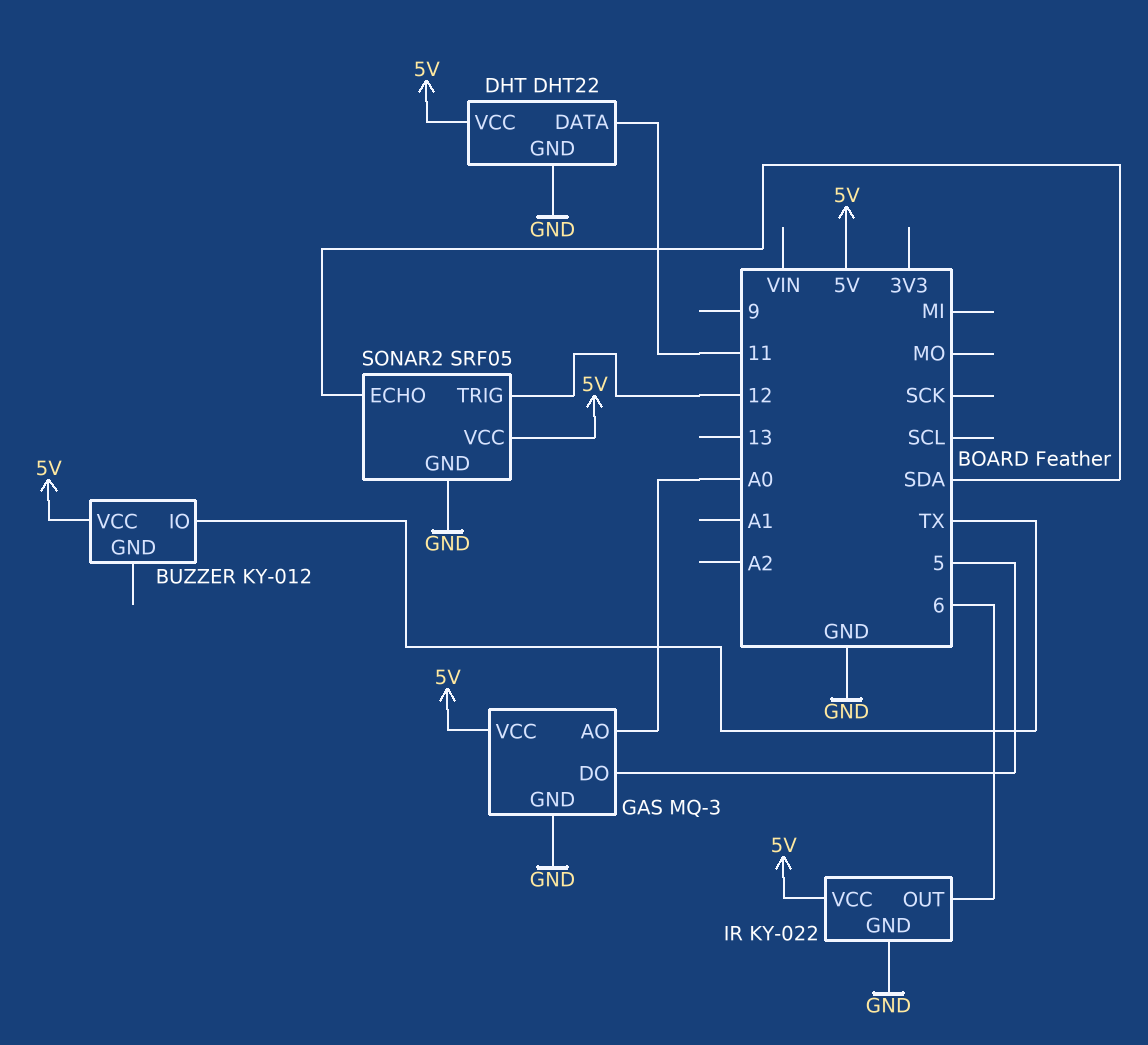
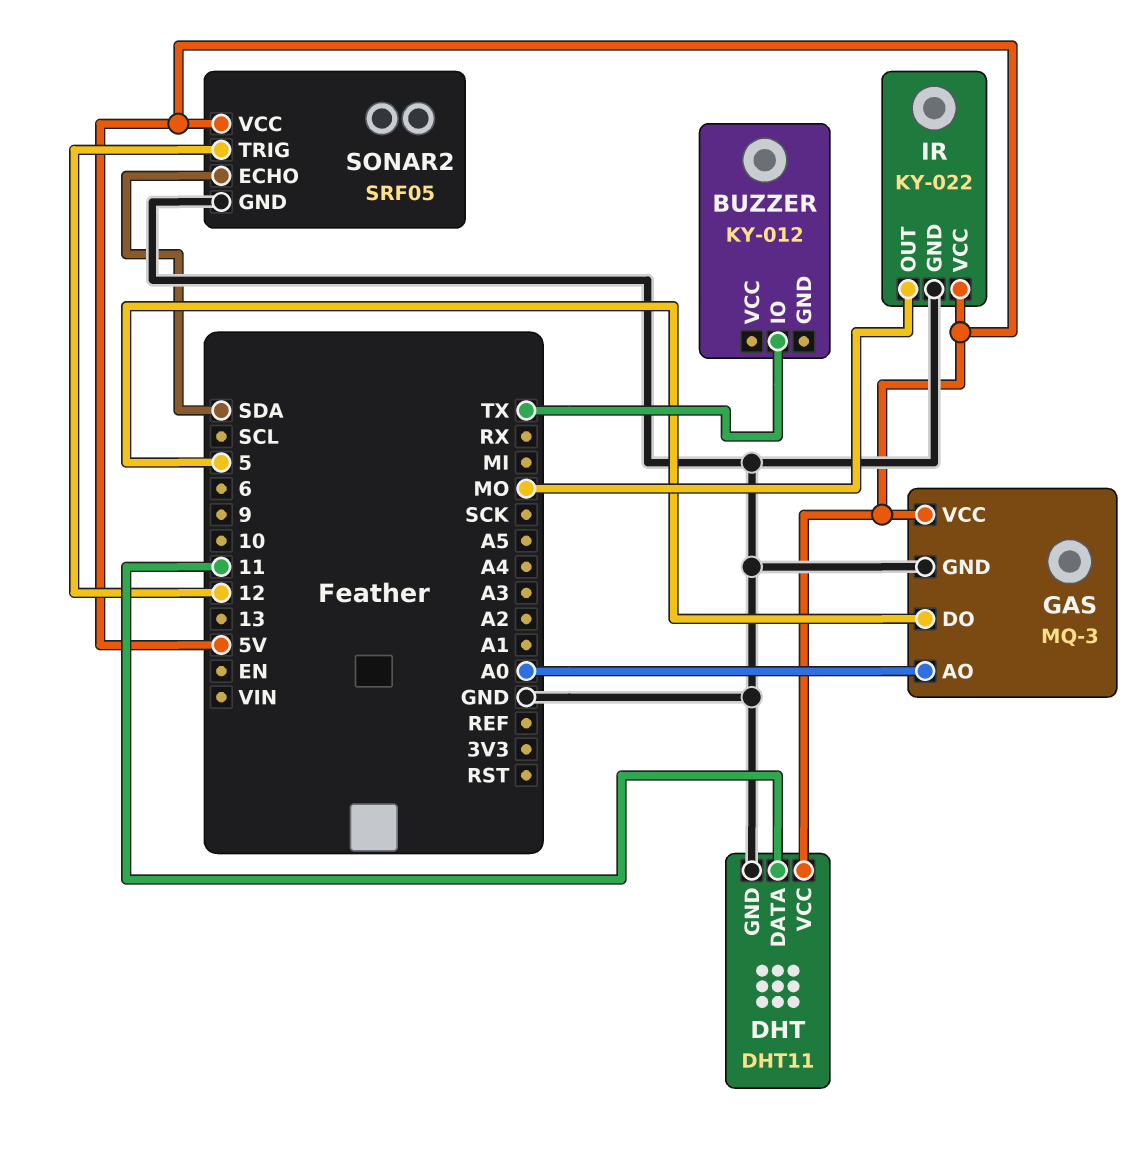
BUZZER pin VCC: 5V -> none
DHT: DHT22 -> DHT11
IR pin OUT: 6 -> MO

